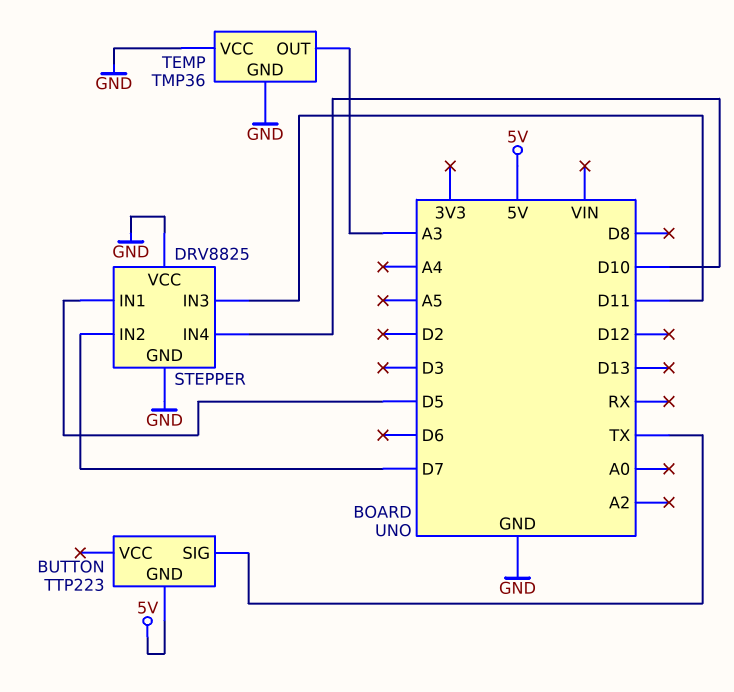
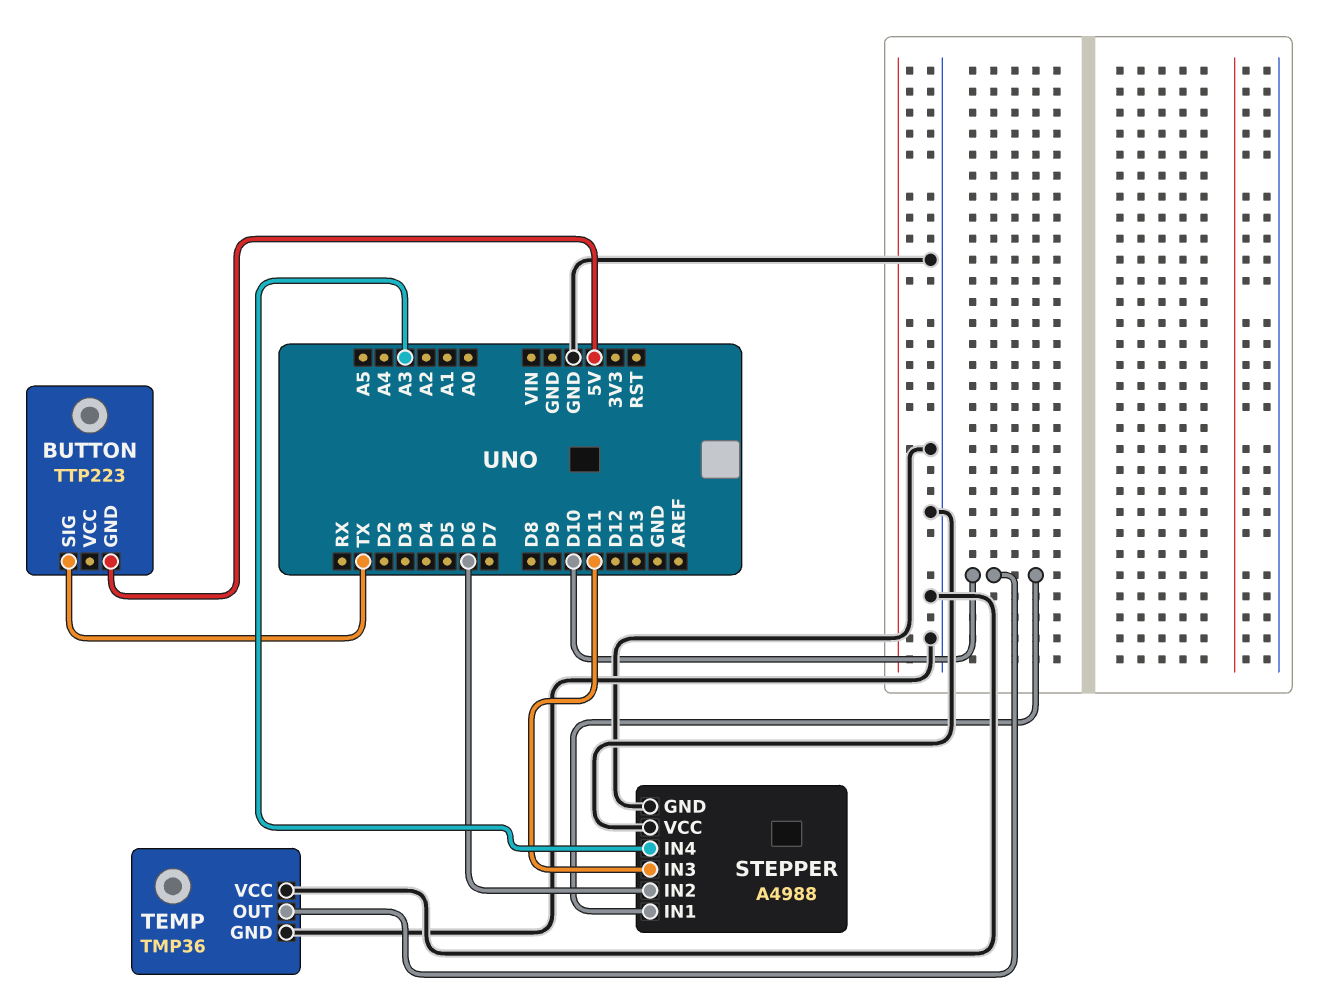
STEPPER: DRV8825 -> A4988
STEPPER pin IN1: D5 -> D10
STEPPER pin IN2: D7 -> D6
STEPPER pin IN4: D10 -> A3
TEMP pin OUT: A3 -> D10

